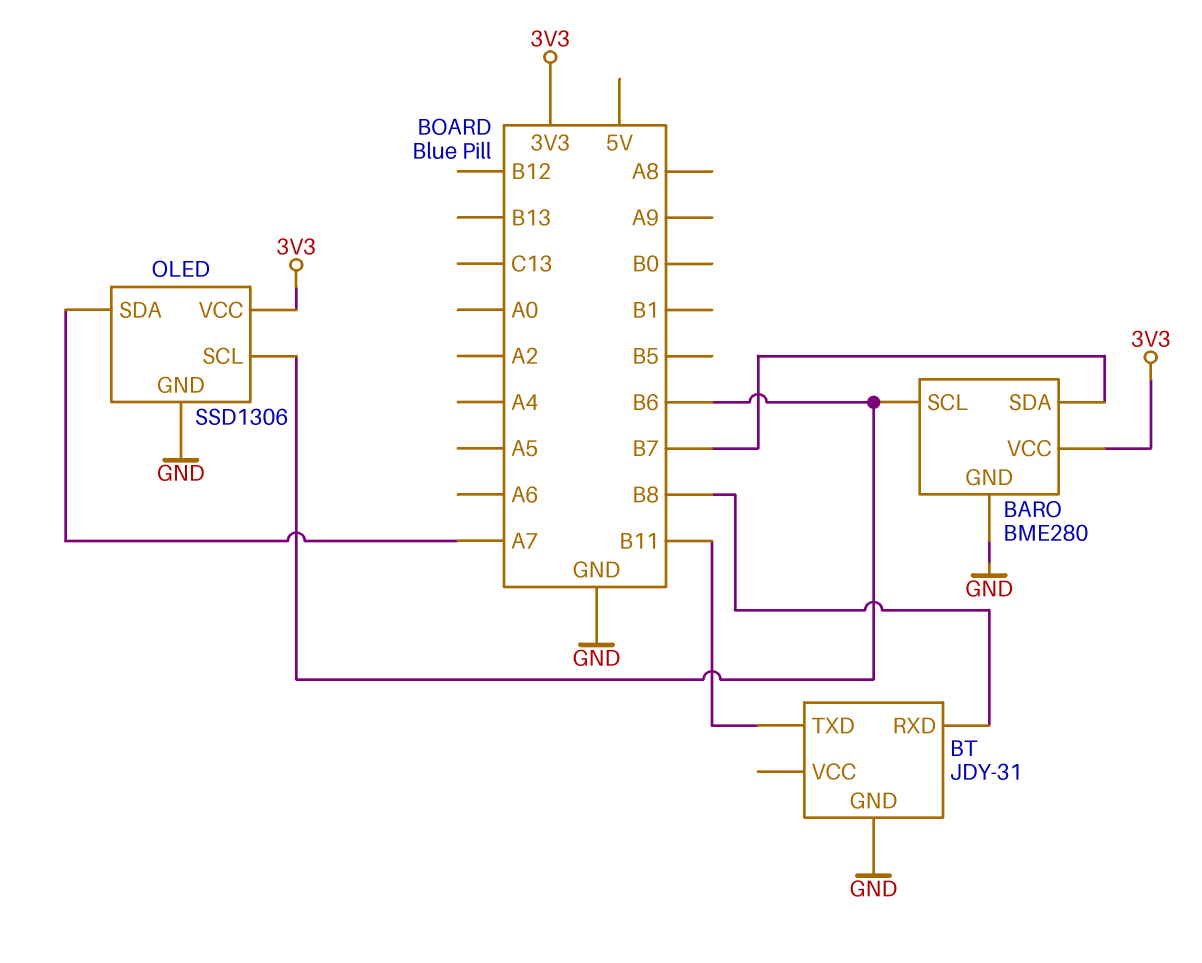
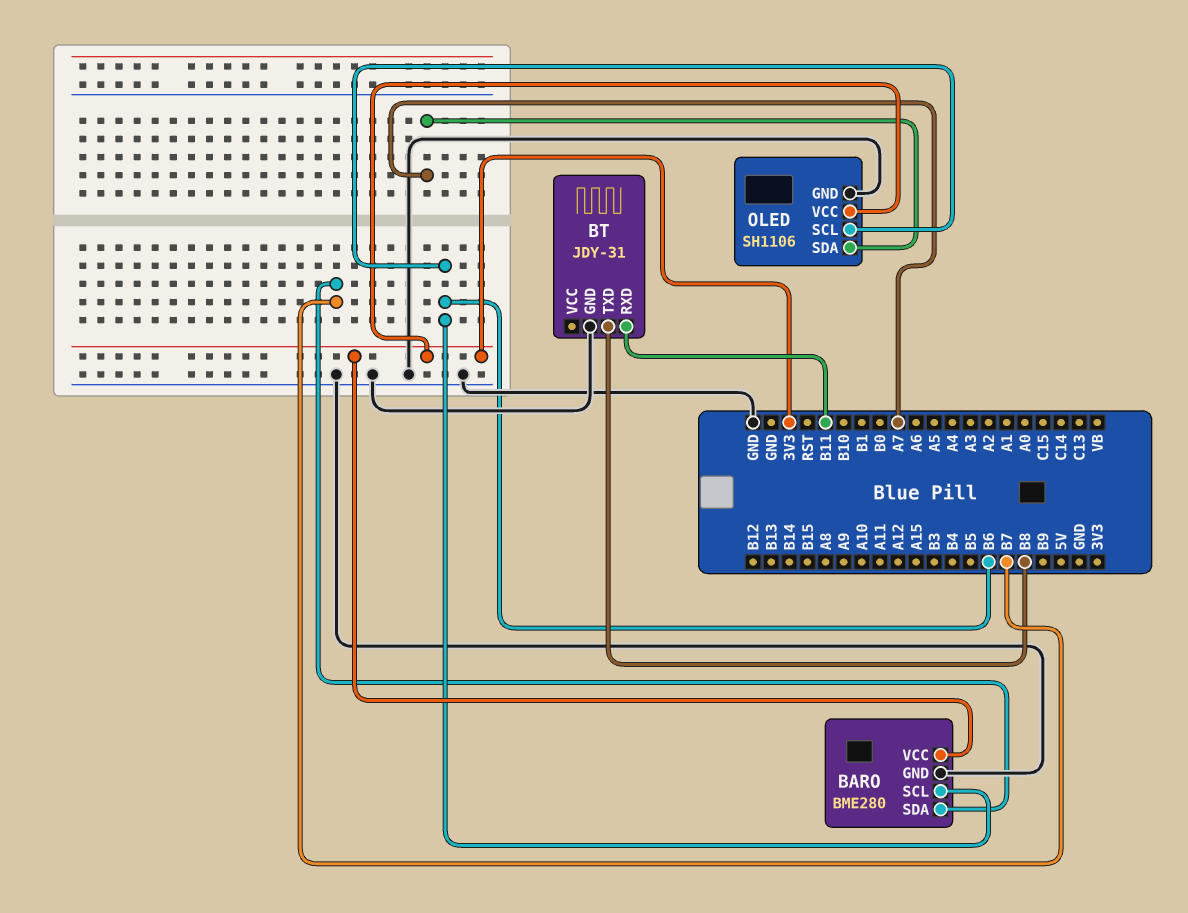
BT pin RXD: B8 -> B11
BT pin TXD: B11 -> B8
OLED: SSD1306 -> SH1106

